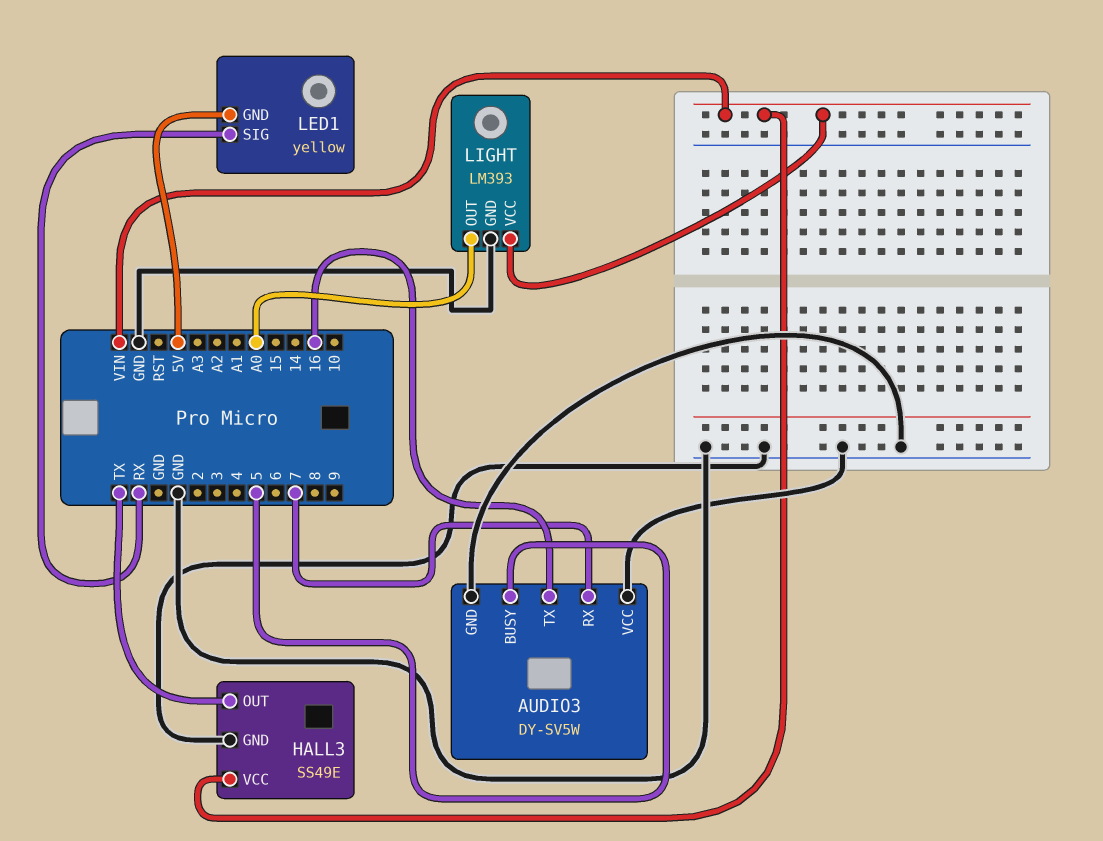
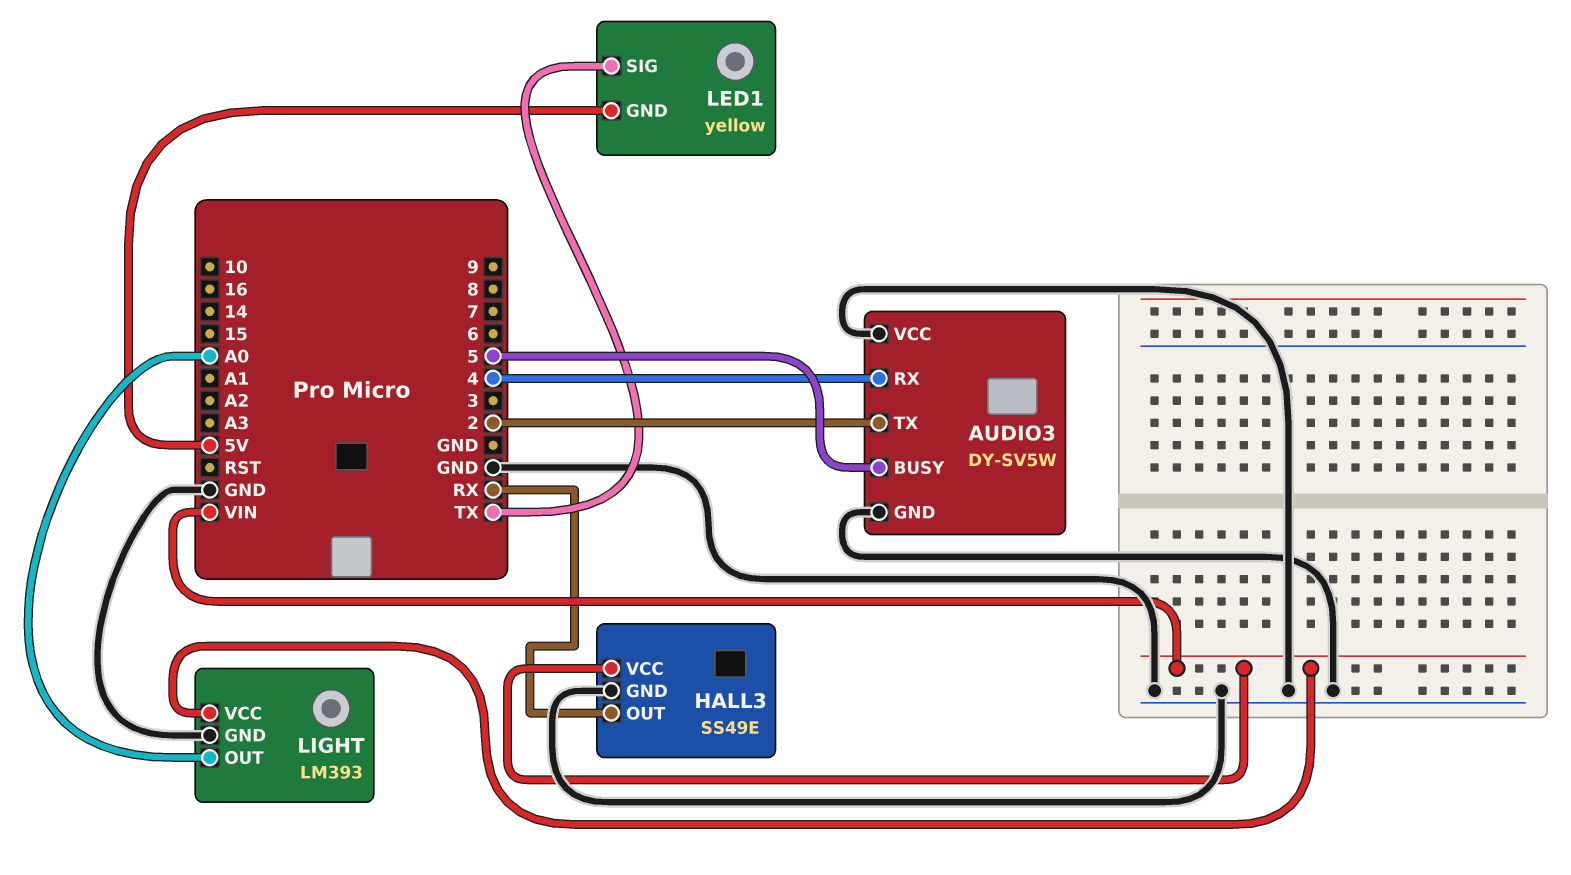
AUDIO3 pin RX: 7 -> 4
AUDIO3 pin TX: 16 -> 2
HALL3 pin OUT: TX -> RX
LED1 pin SIG: RX -> TX

